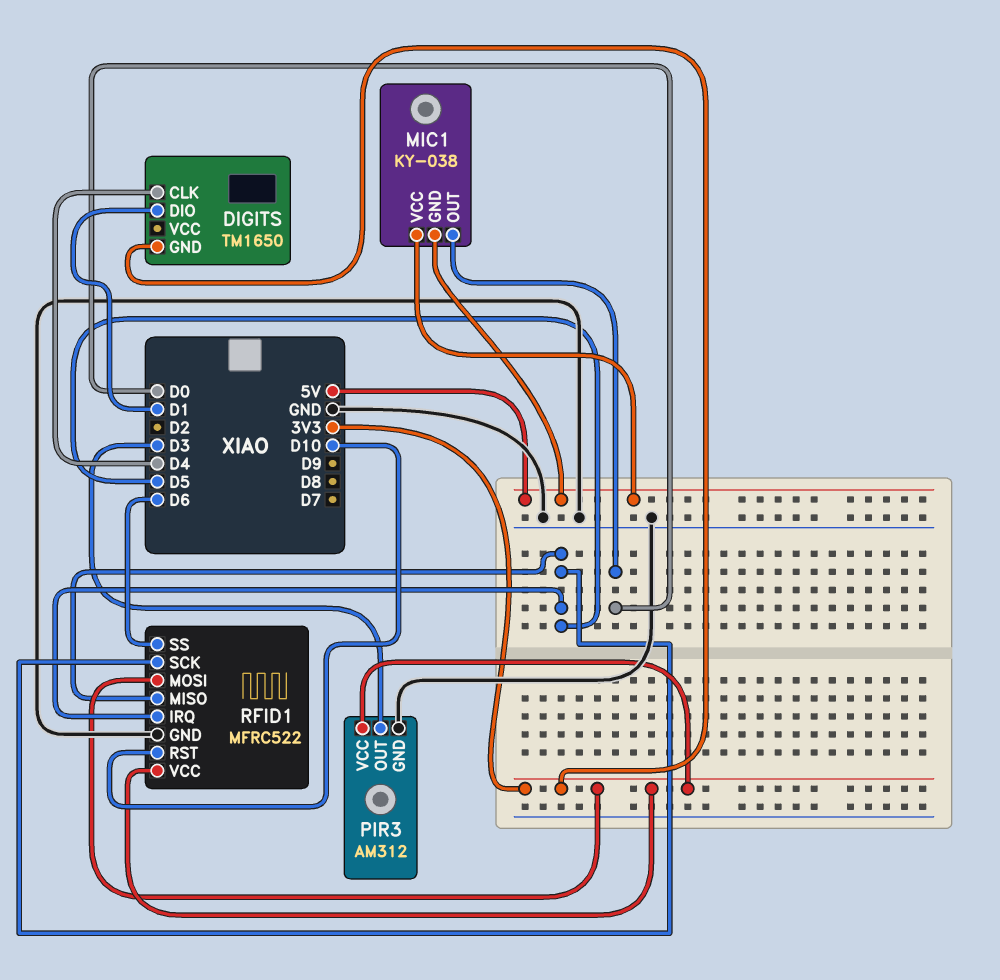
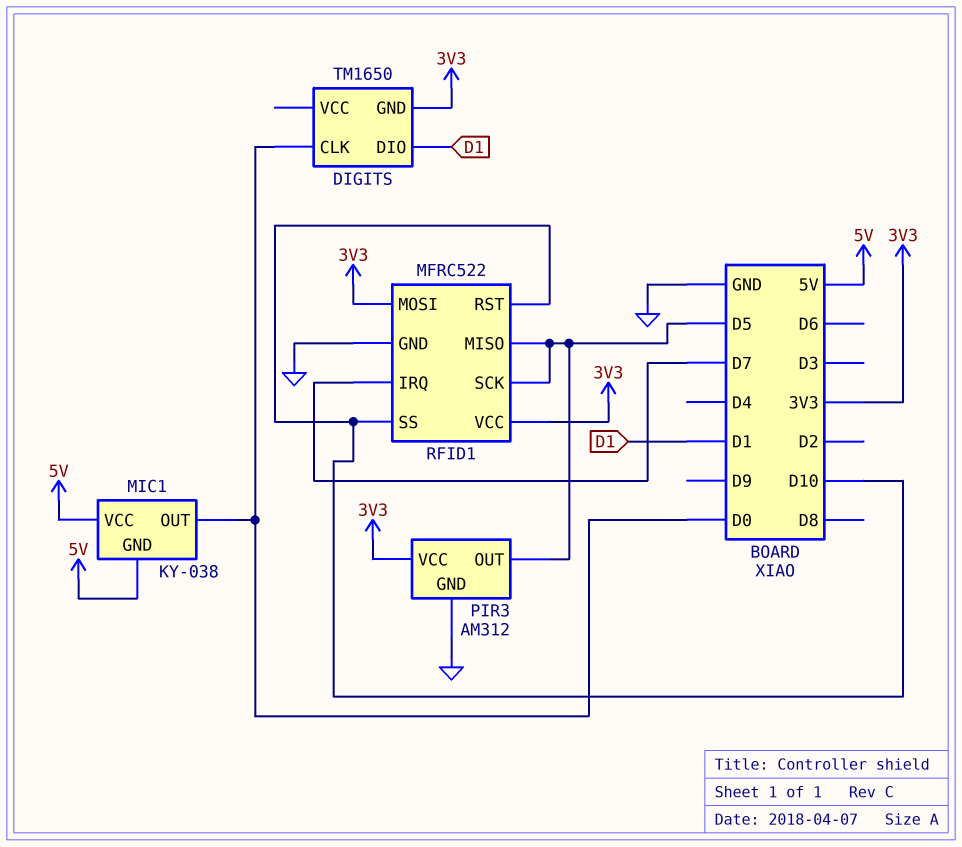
DIGITS pin CLK: D4 -> D0
PIR3 pin OUT: D3 -> D5
RFID1 pin IRQ: D5 -> D7
RFID1 pin SS: D6 -> D10

